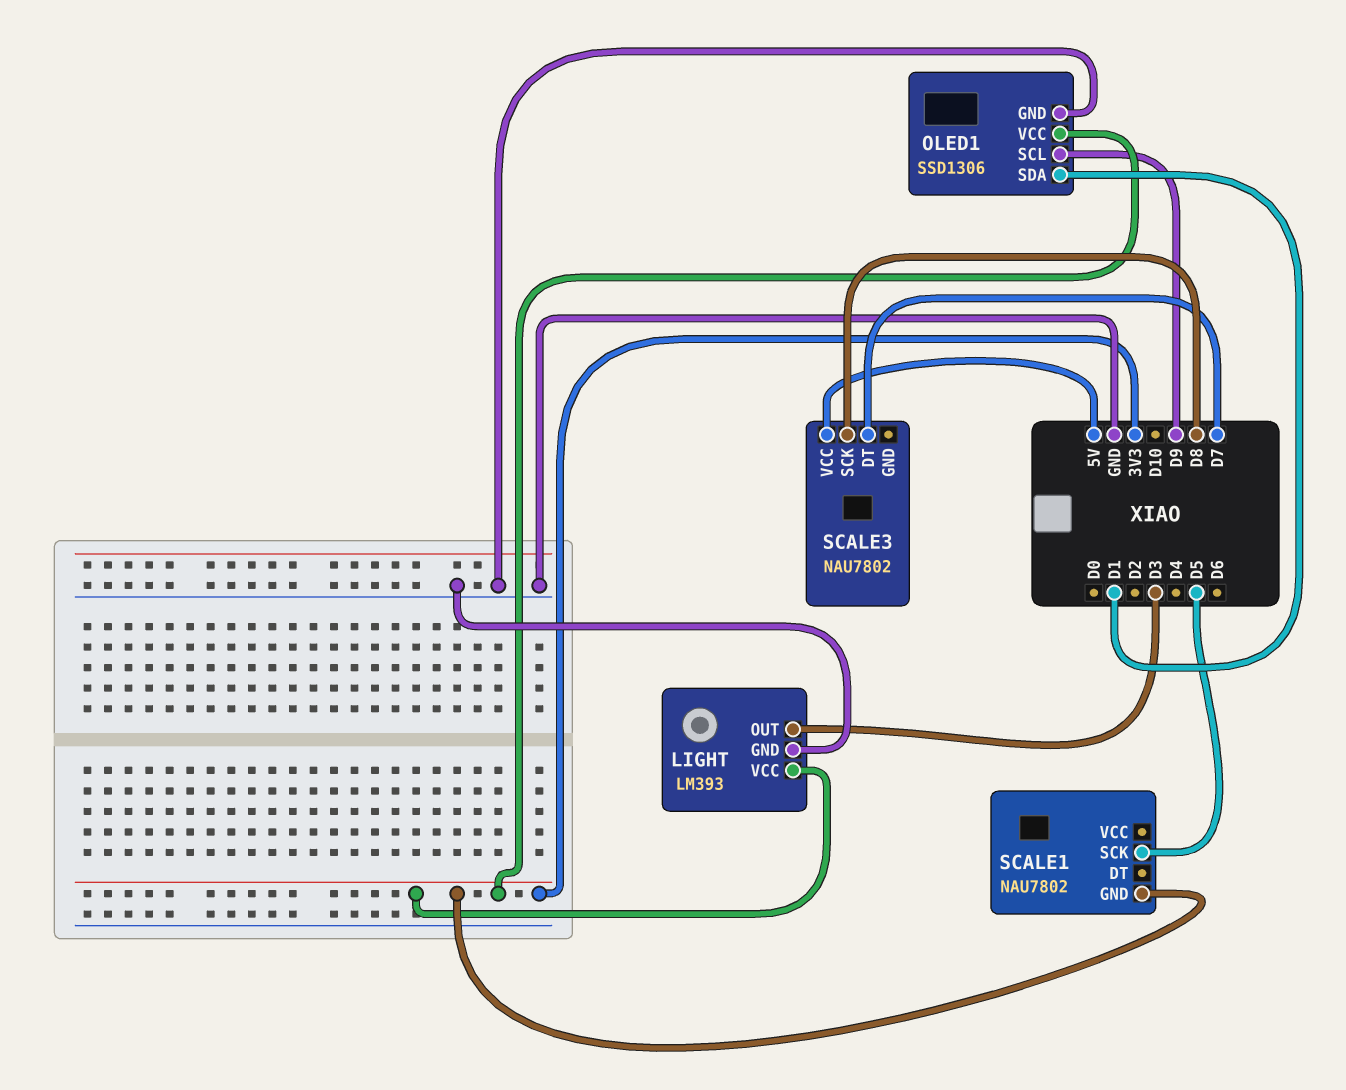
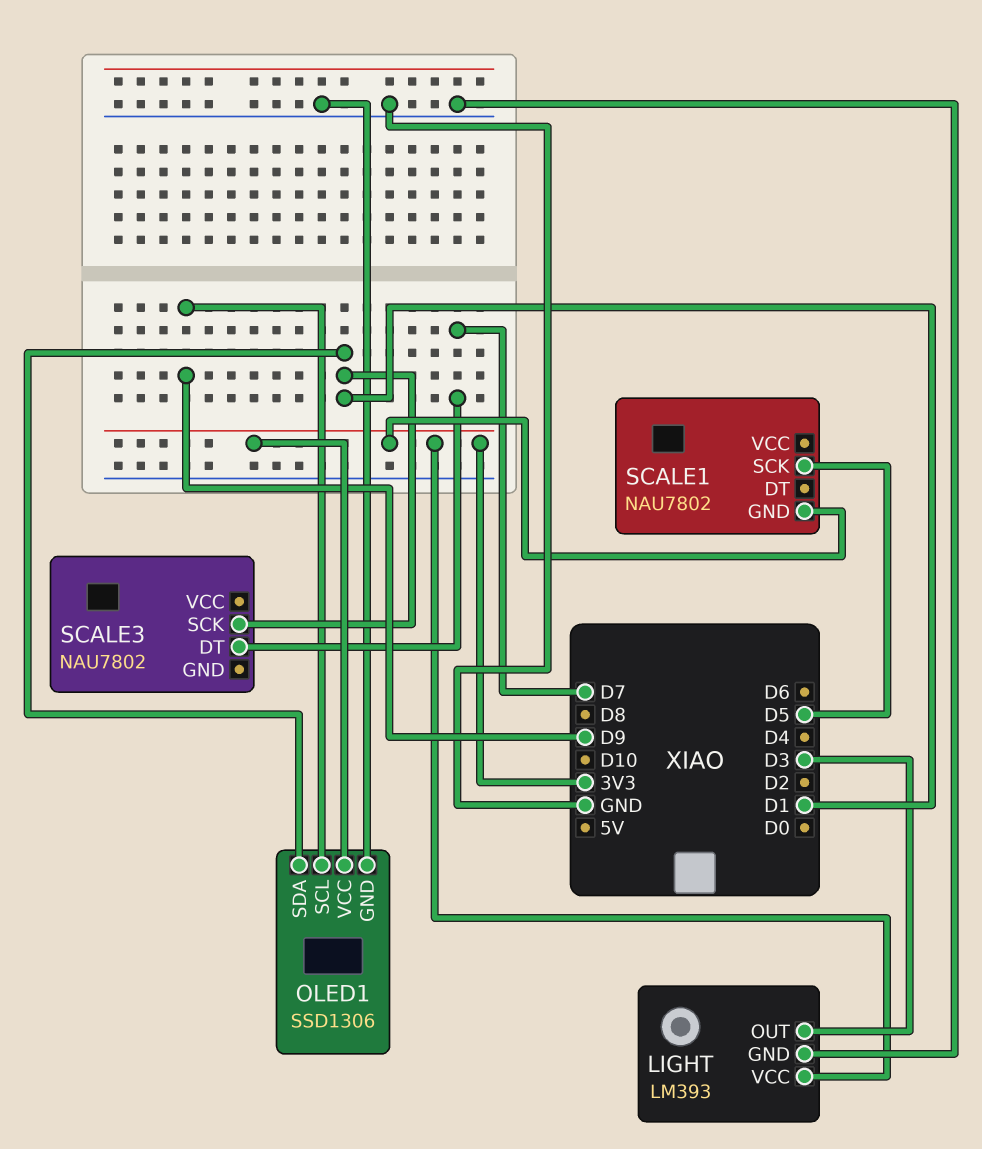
SCALE3 pin SCK: D8 -> D1
SCALE3 pin VCC: 5V -> none

